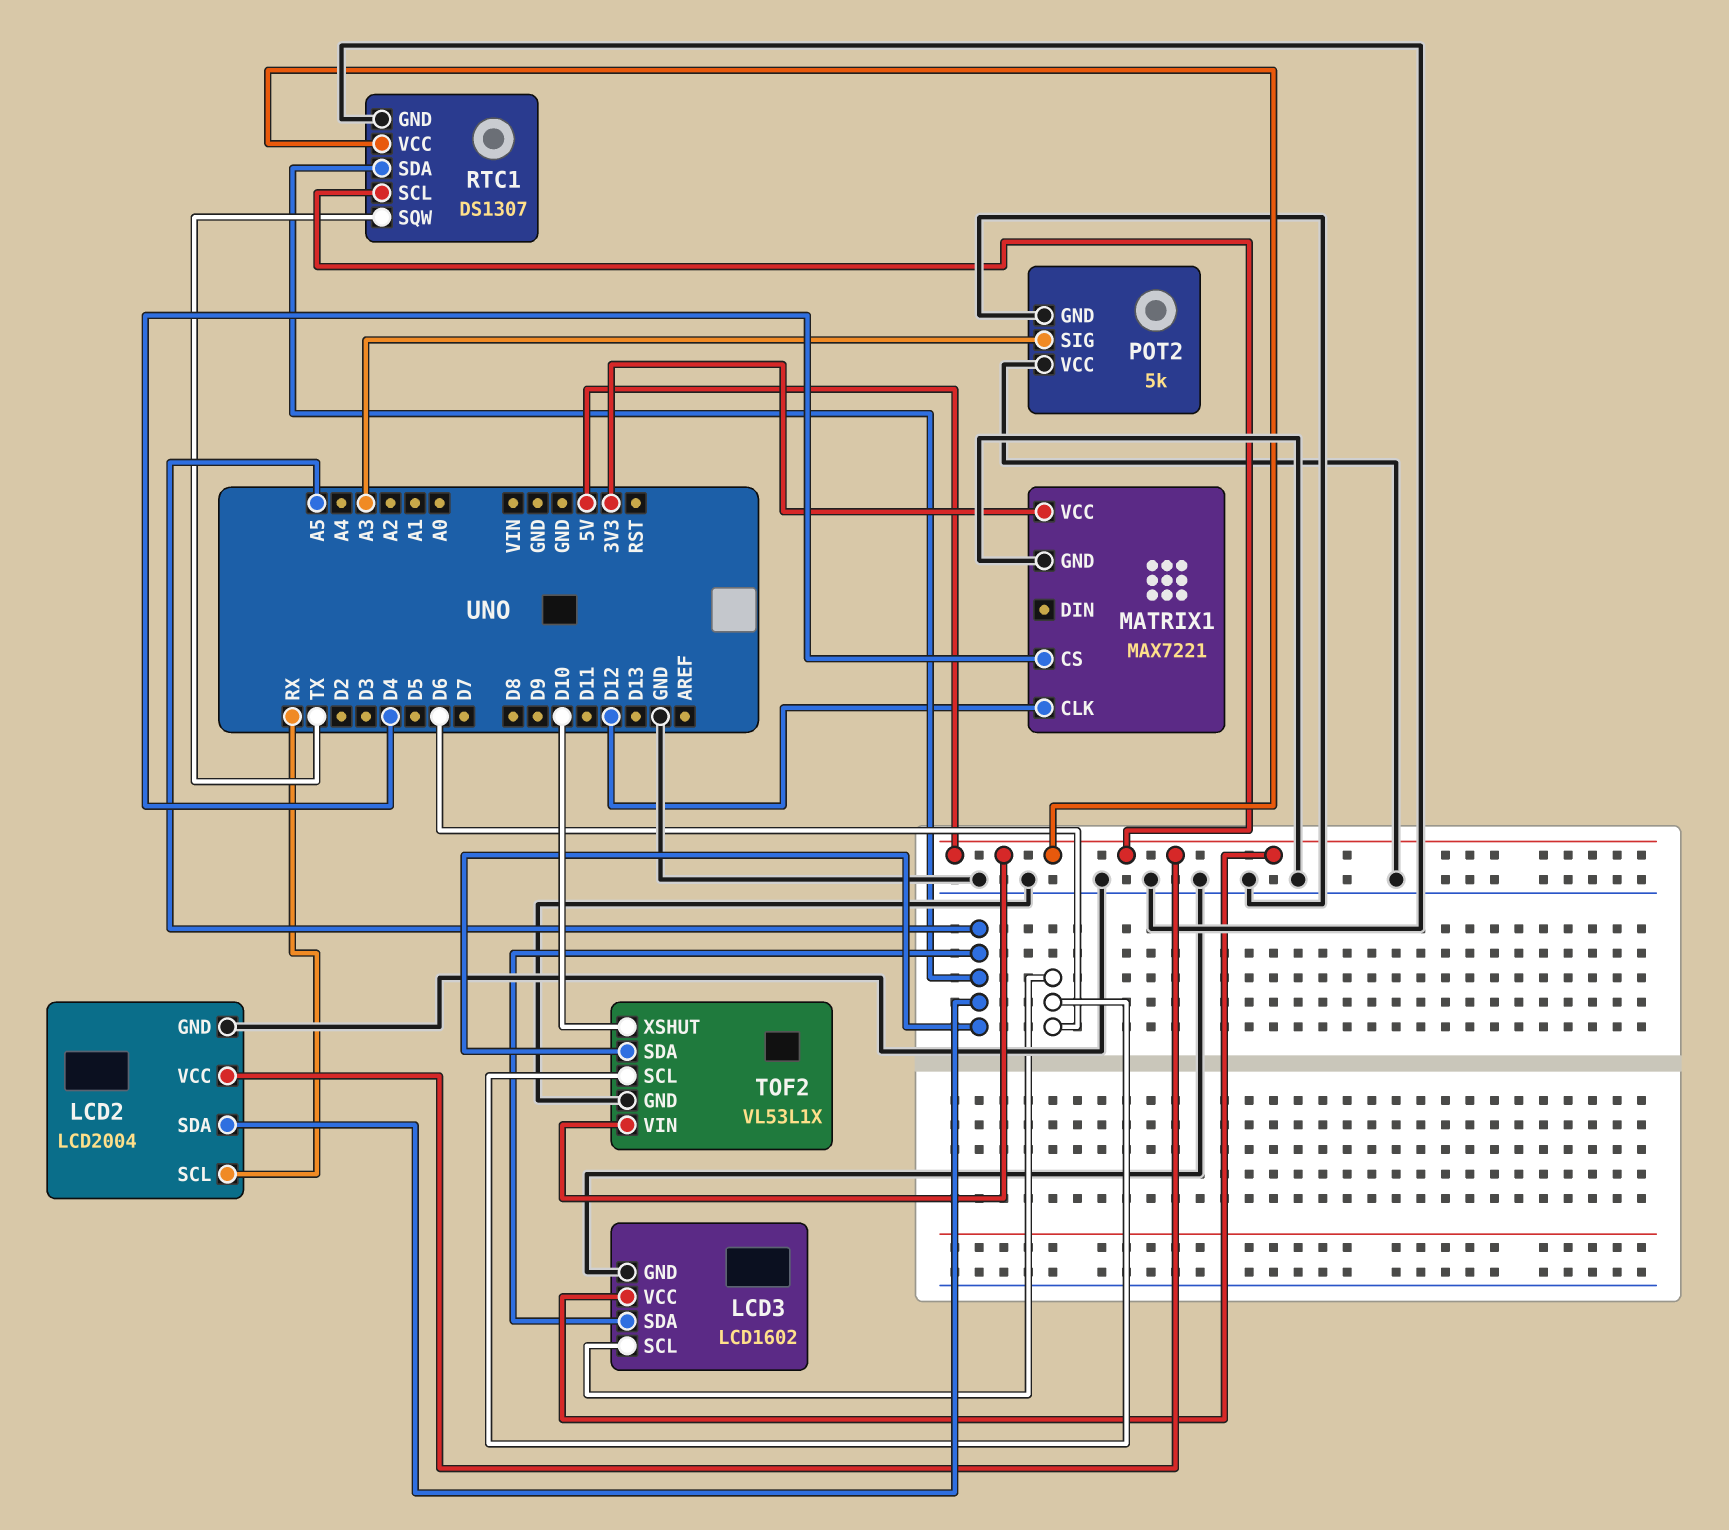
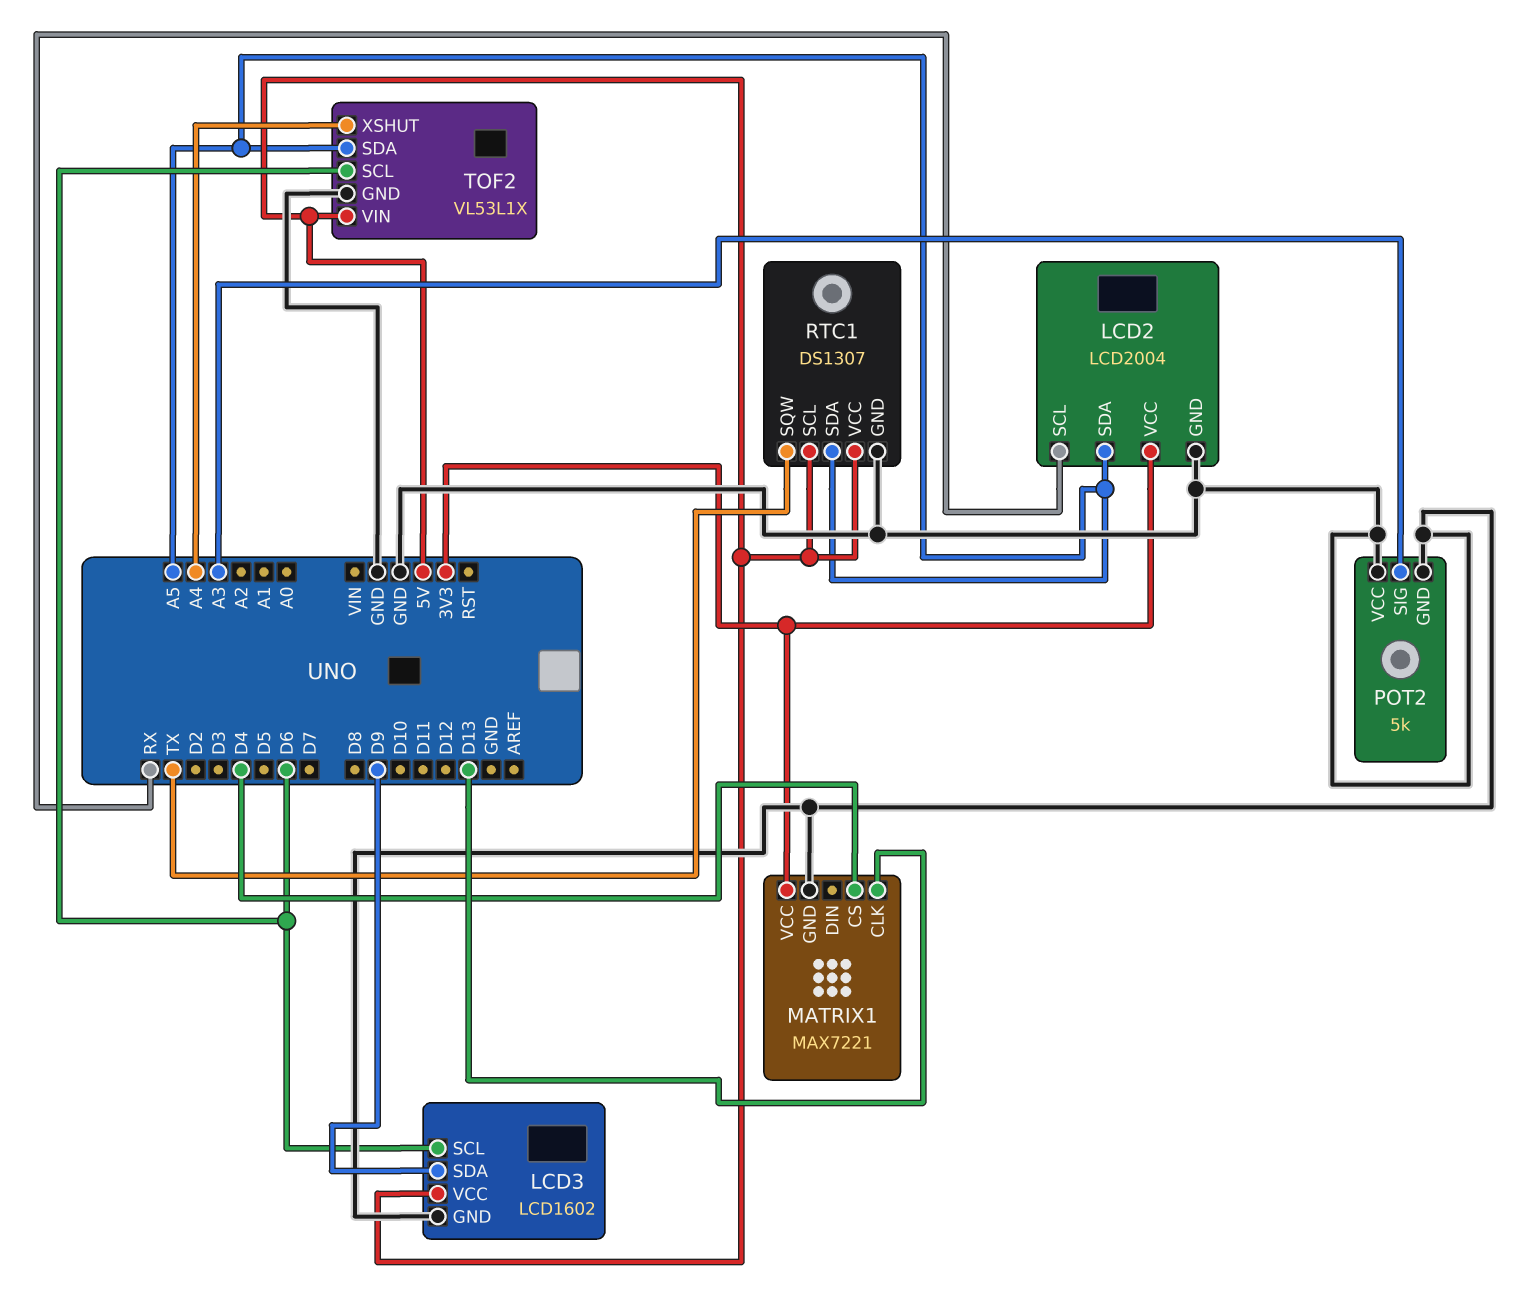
LCD2 pin VCC: 5V -> 3V3
LCD3 pin SDA: A5 -> D9
MATRIX1 pin CLK: D12 -> D13
TOF2 pin XSHUT: D10 -> A4

